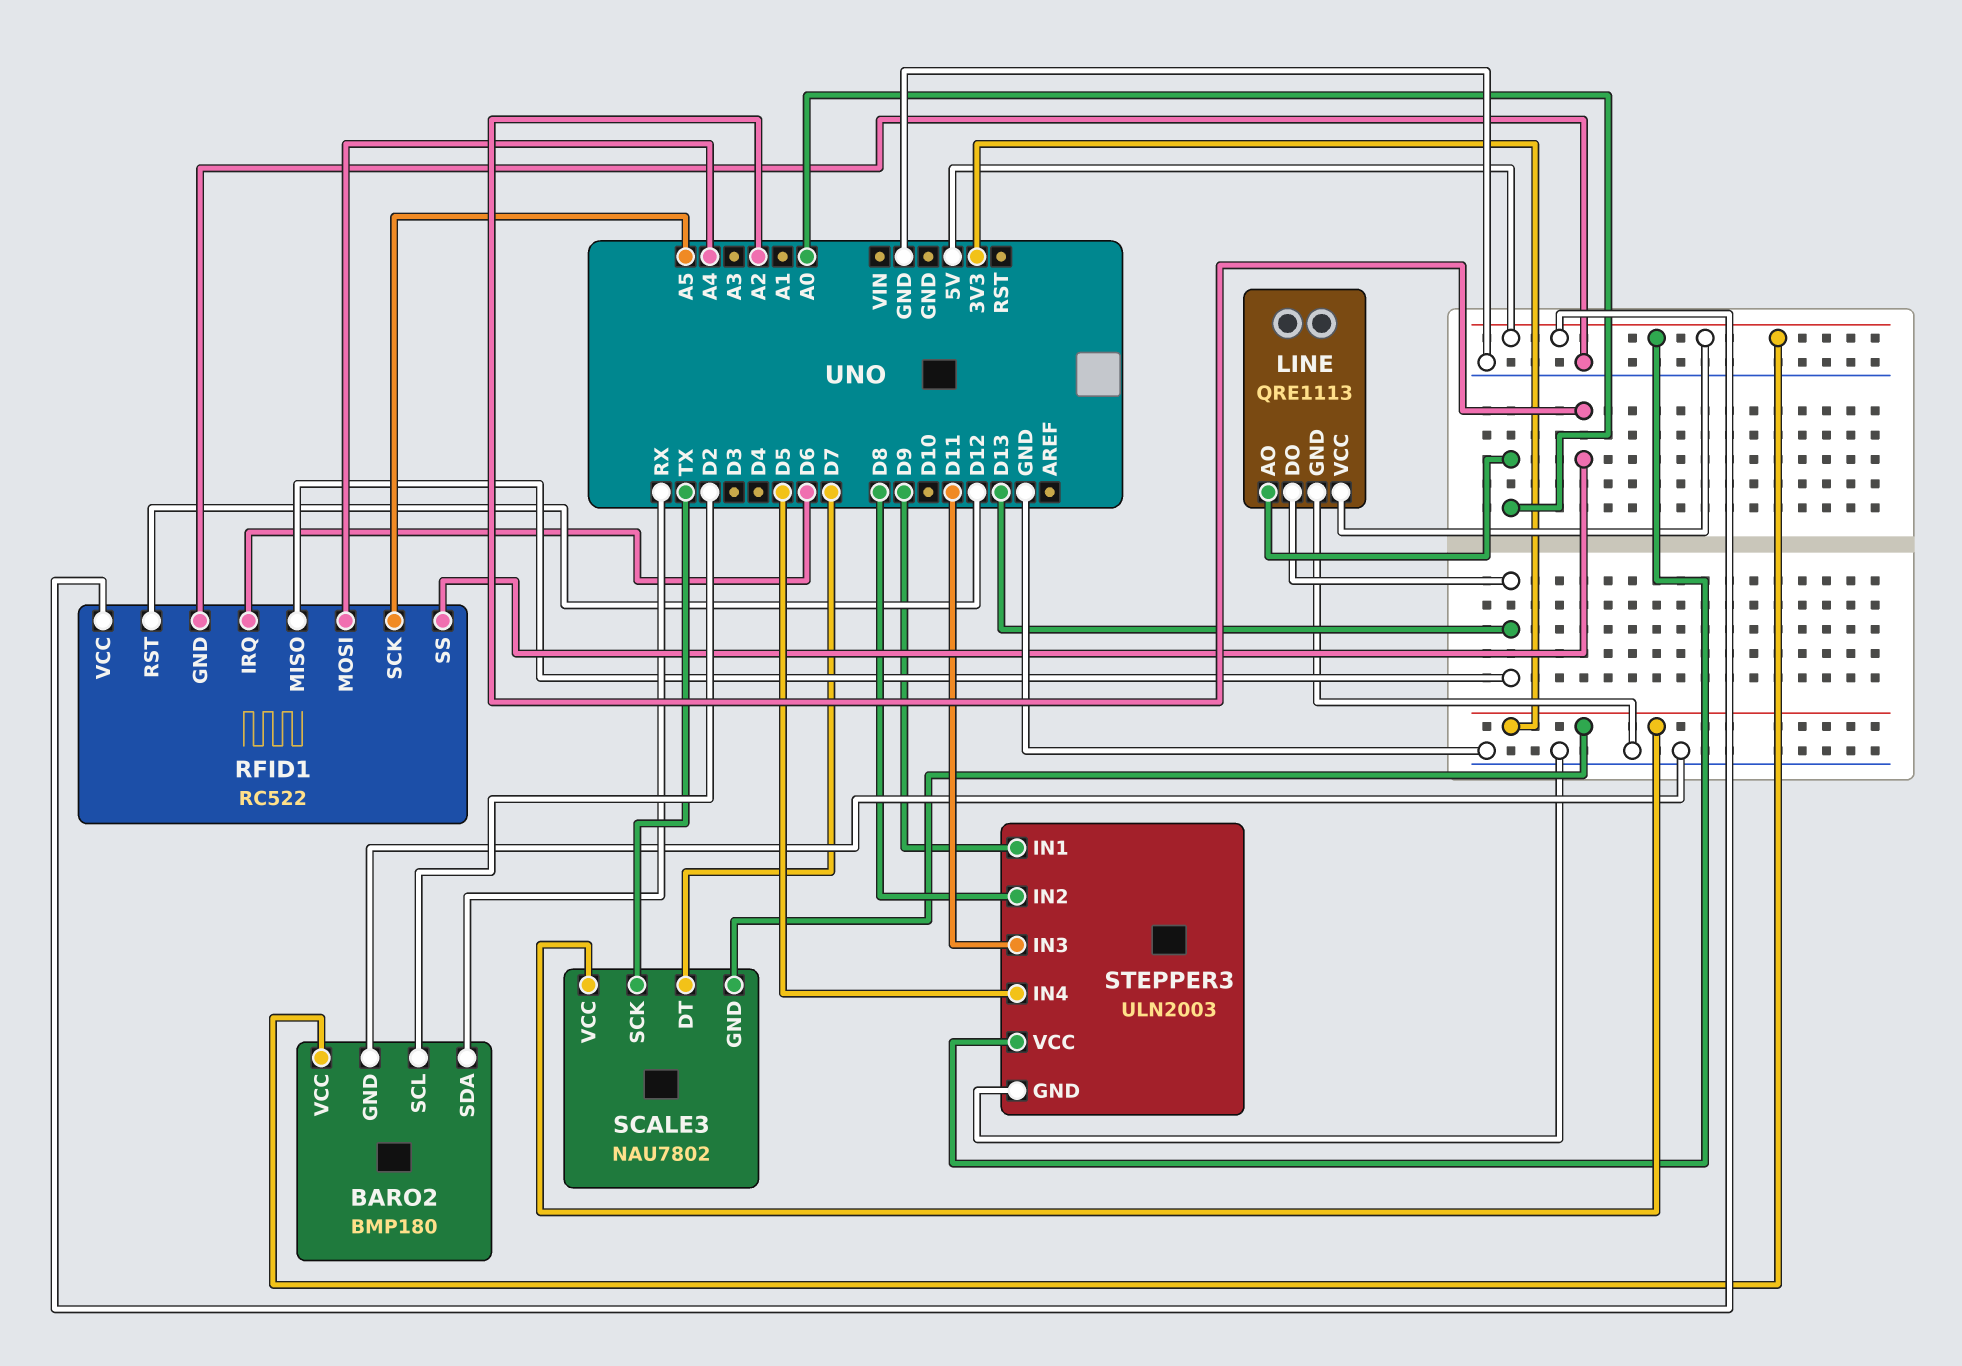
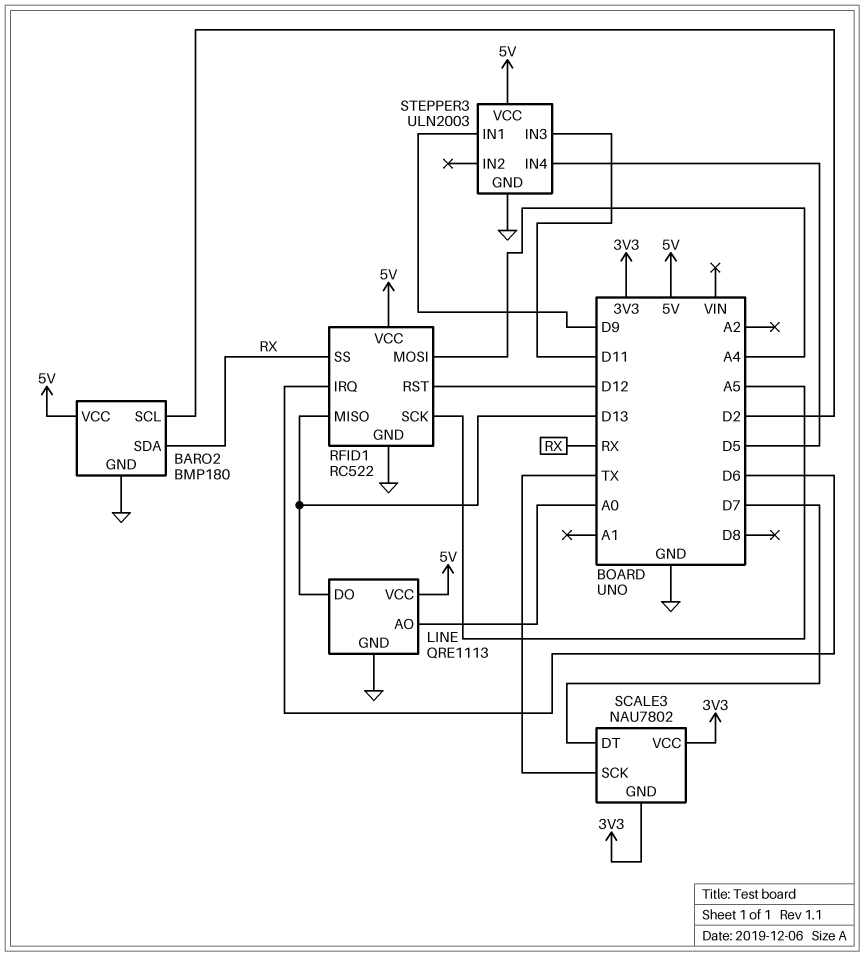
RFID1 pin SS: A2 -> RX
STEPPER3 pin IN2: D8 -> none

